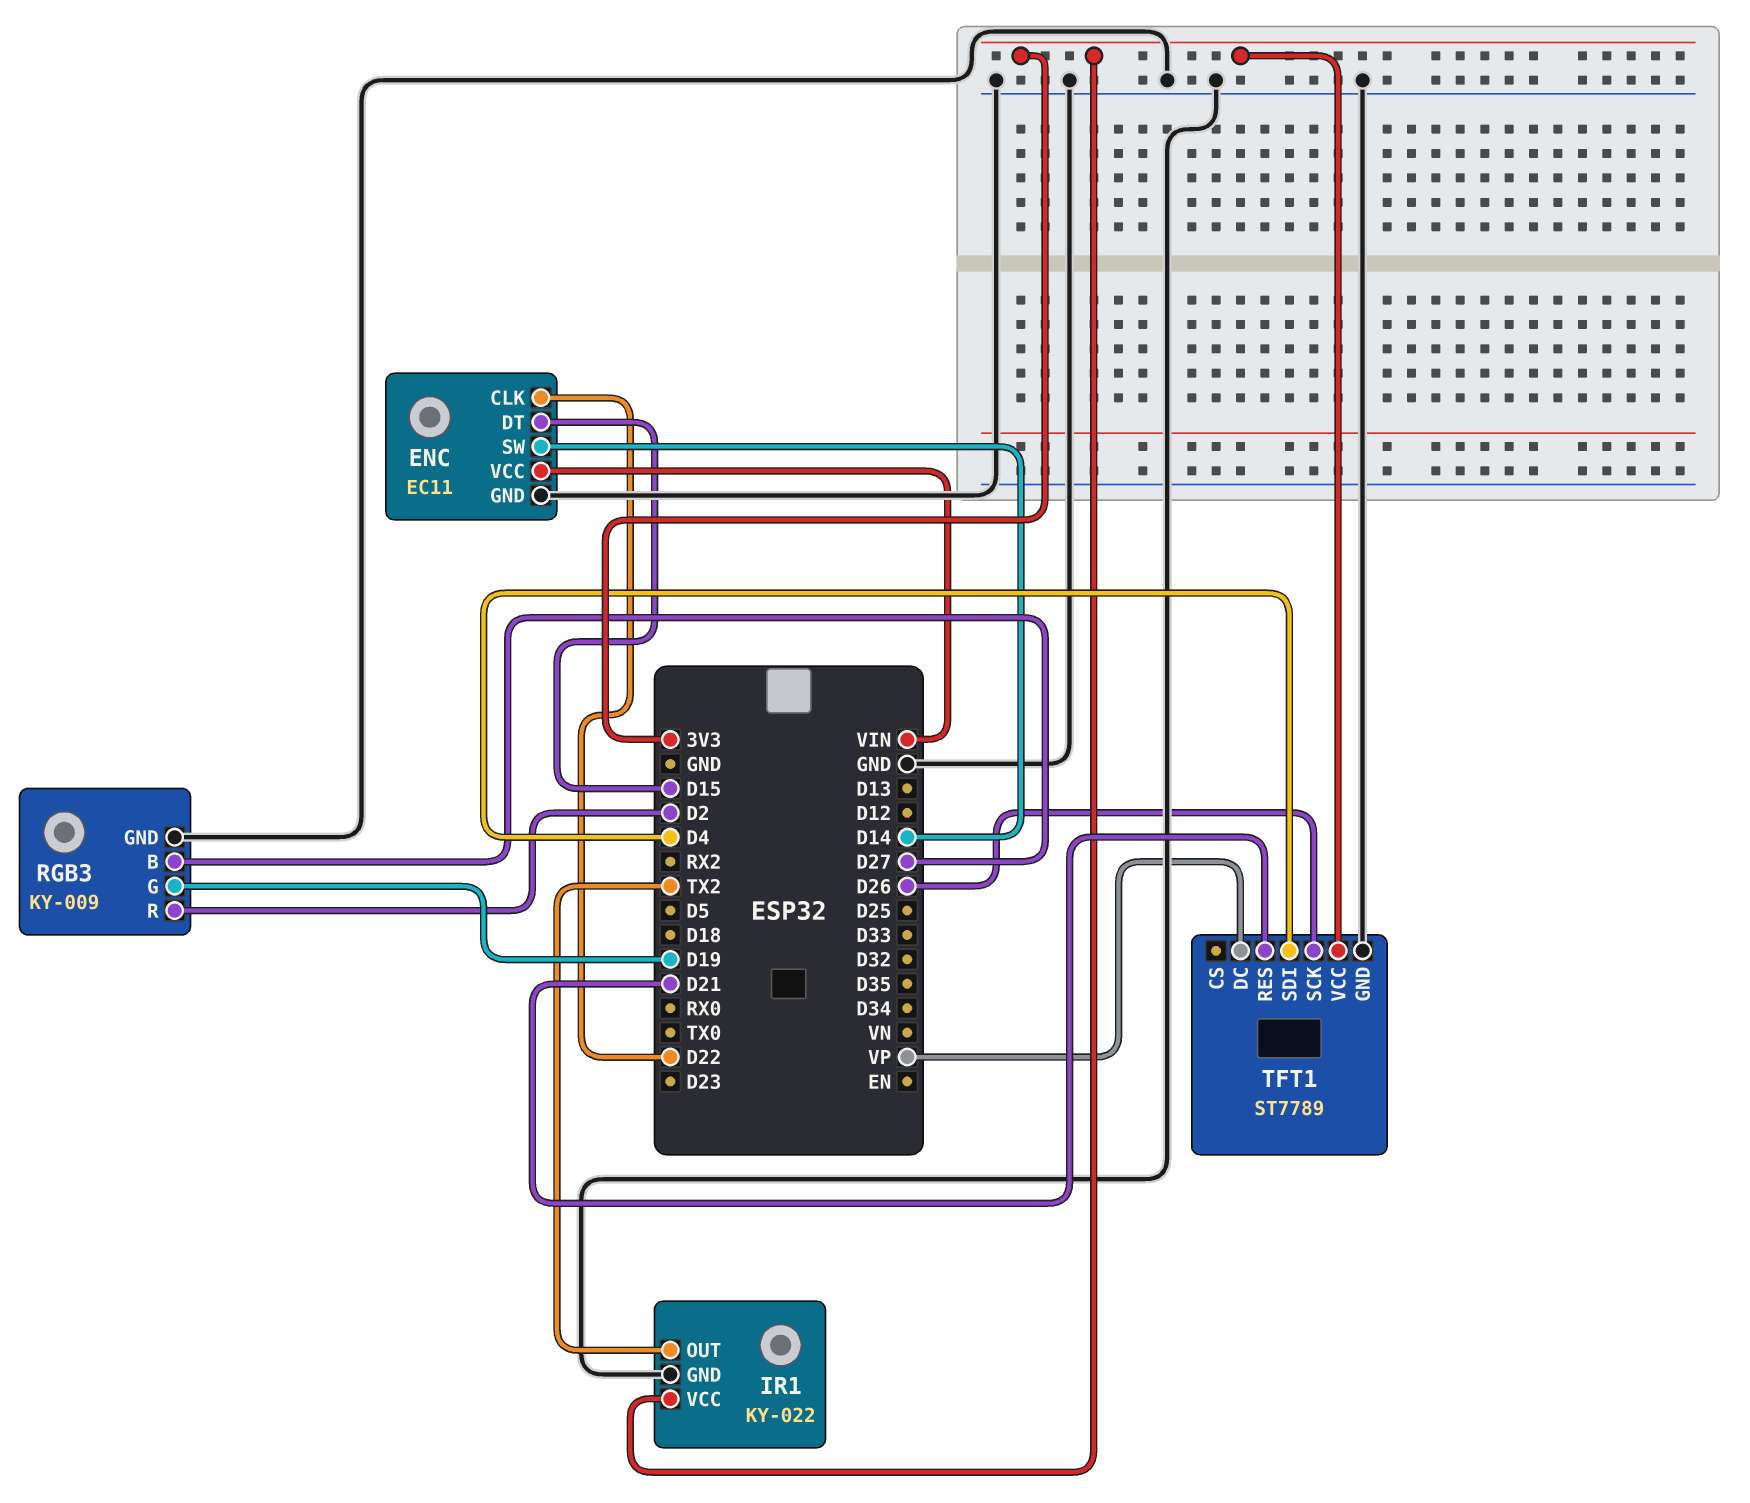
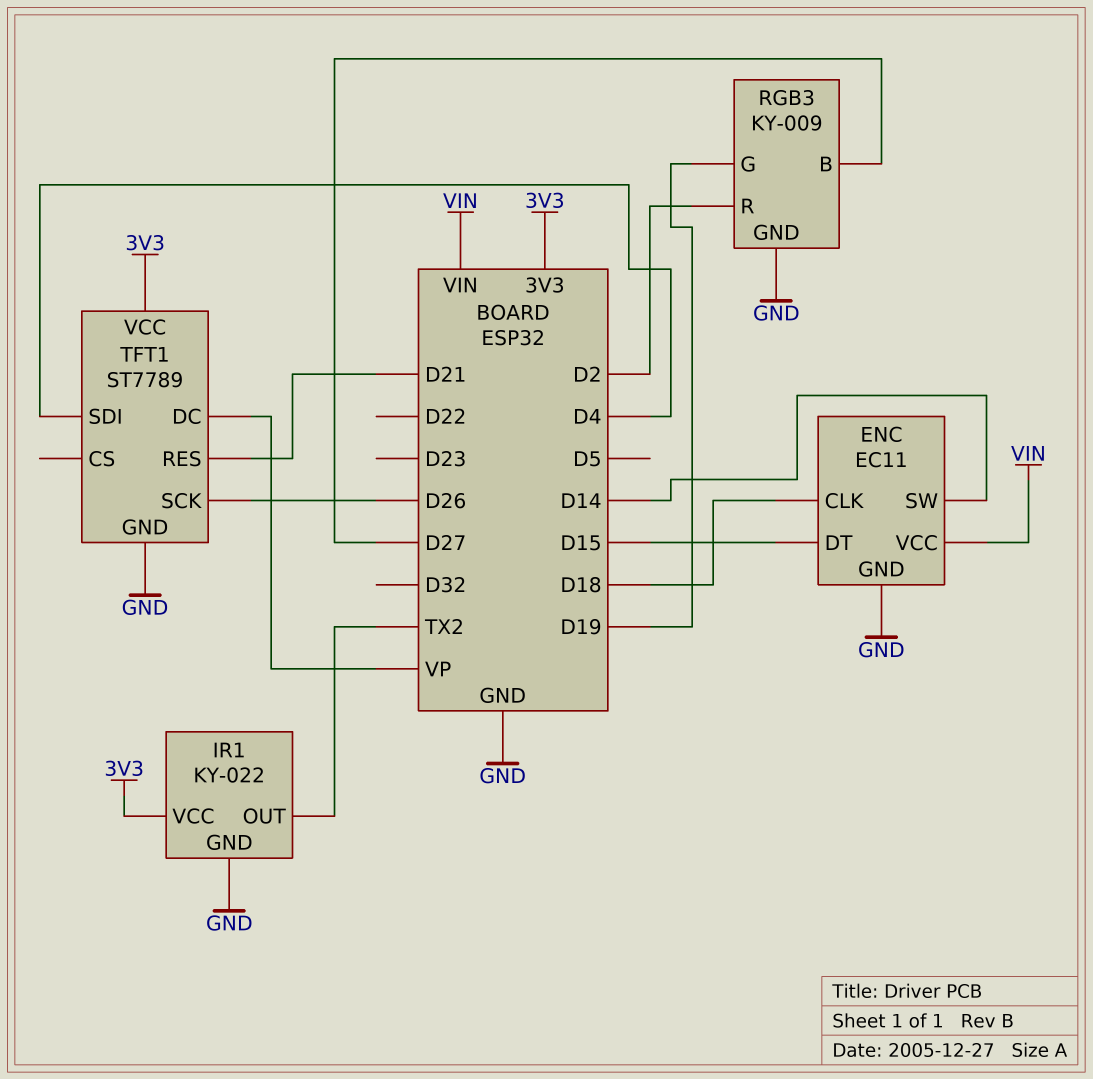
ENC pin CLK: D22 -> D18

